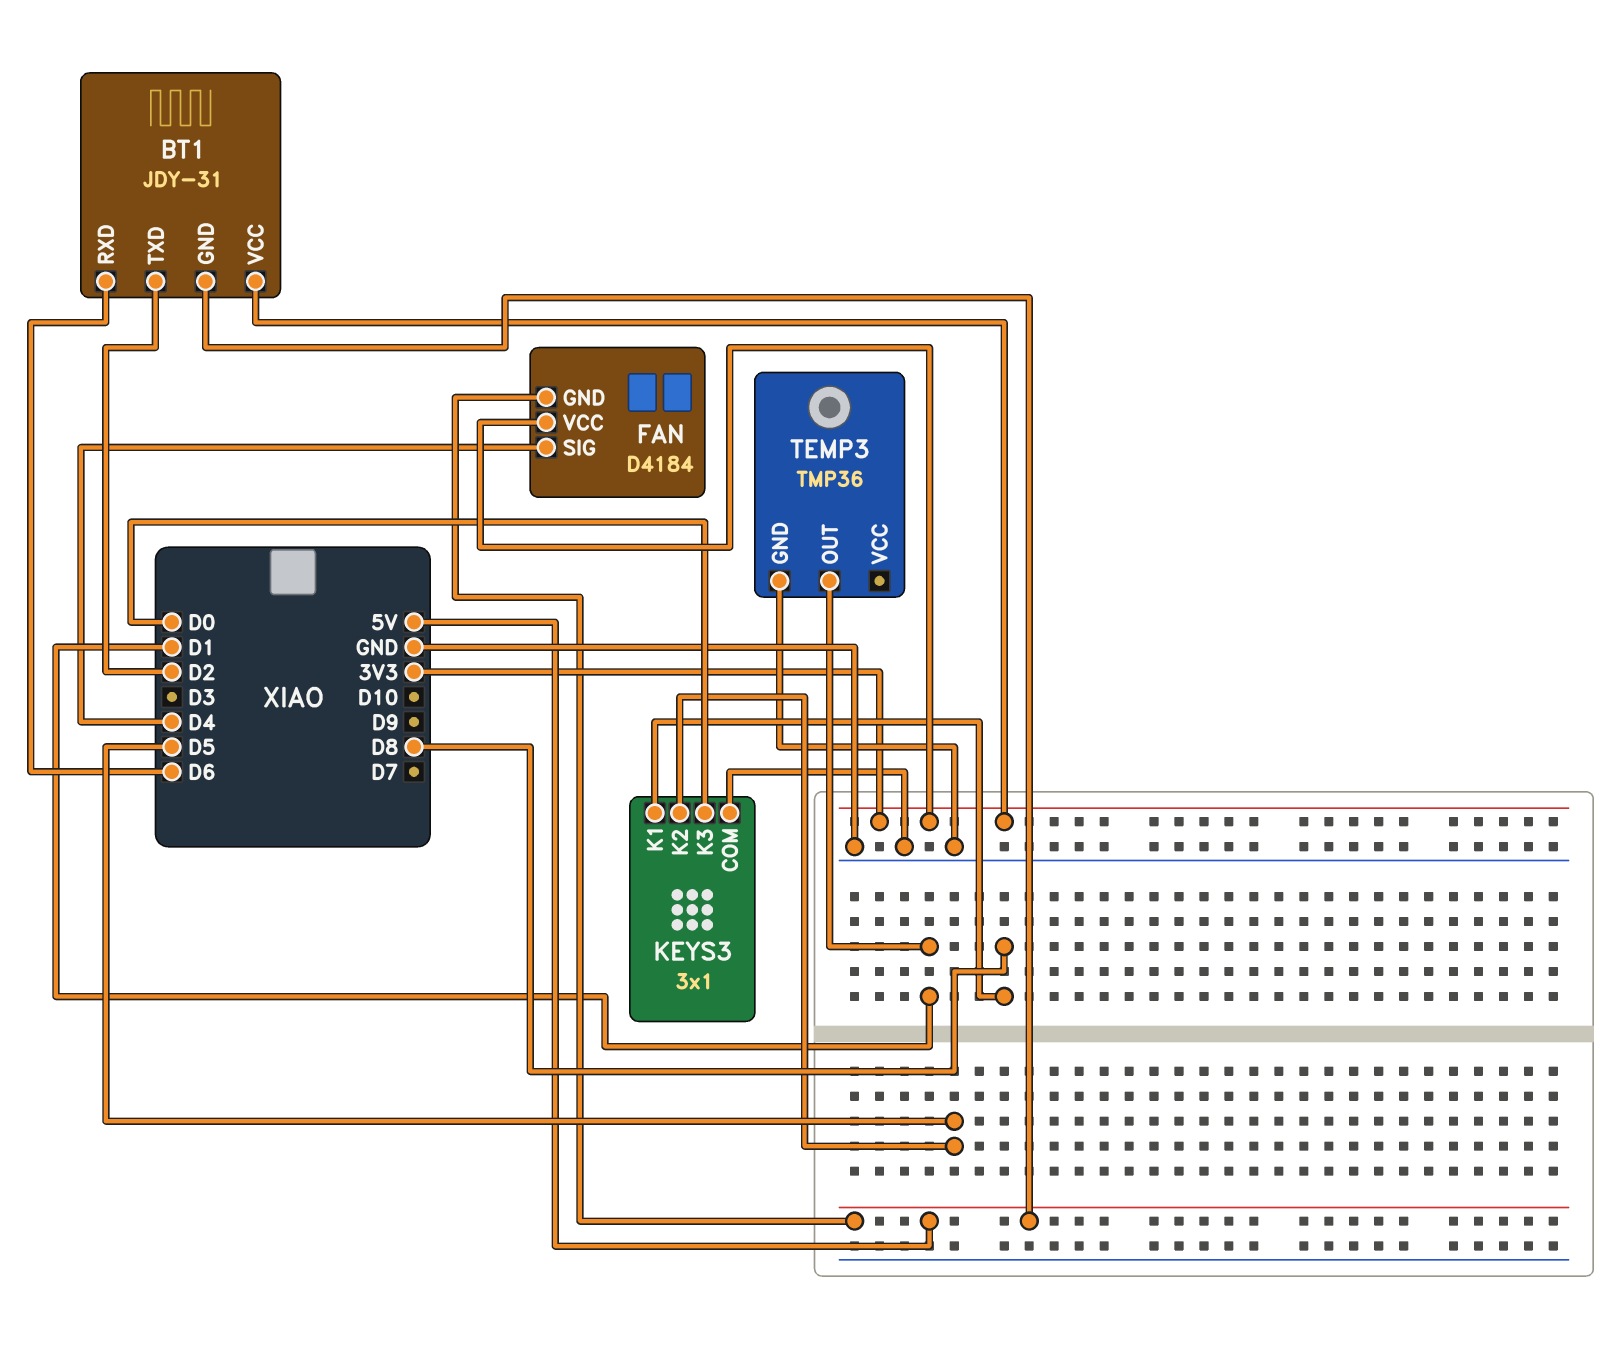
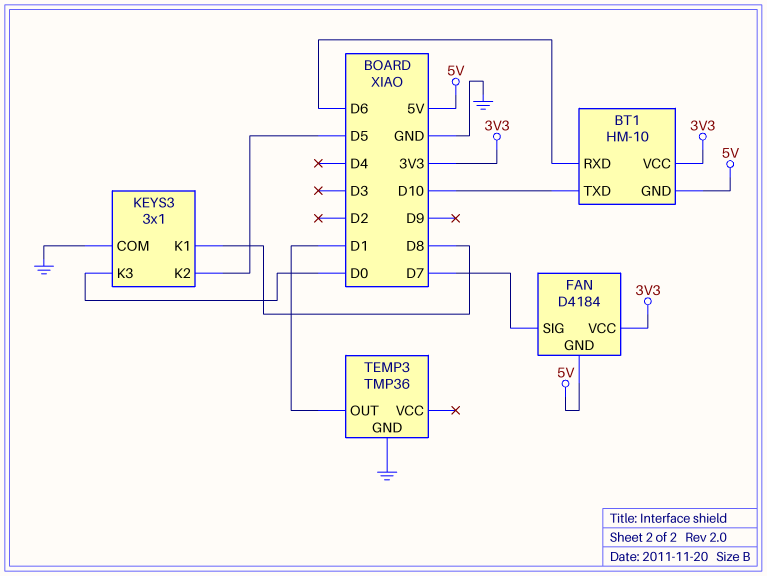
BT1: JDY-31 -> HM-10
BT1 pin TXD: D2 -> D10
FAN pin SIG: D4 -> D7

